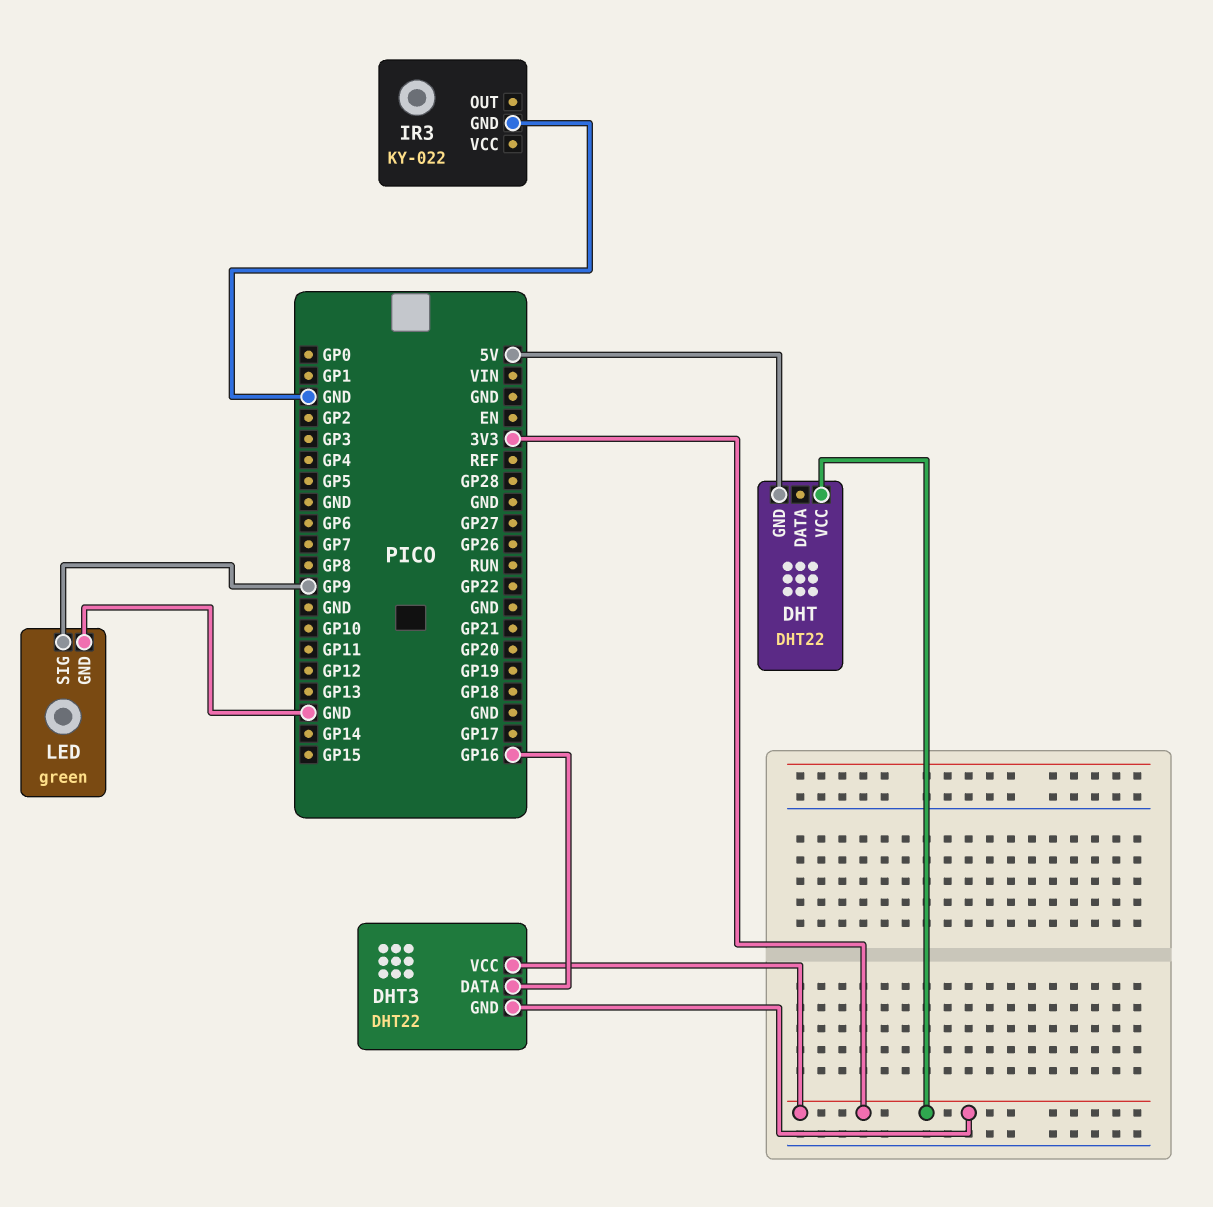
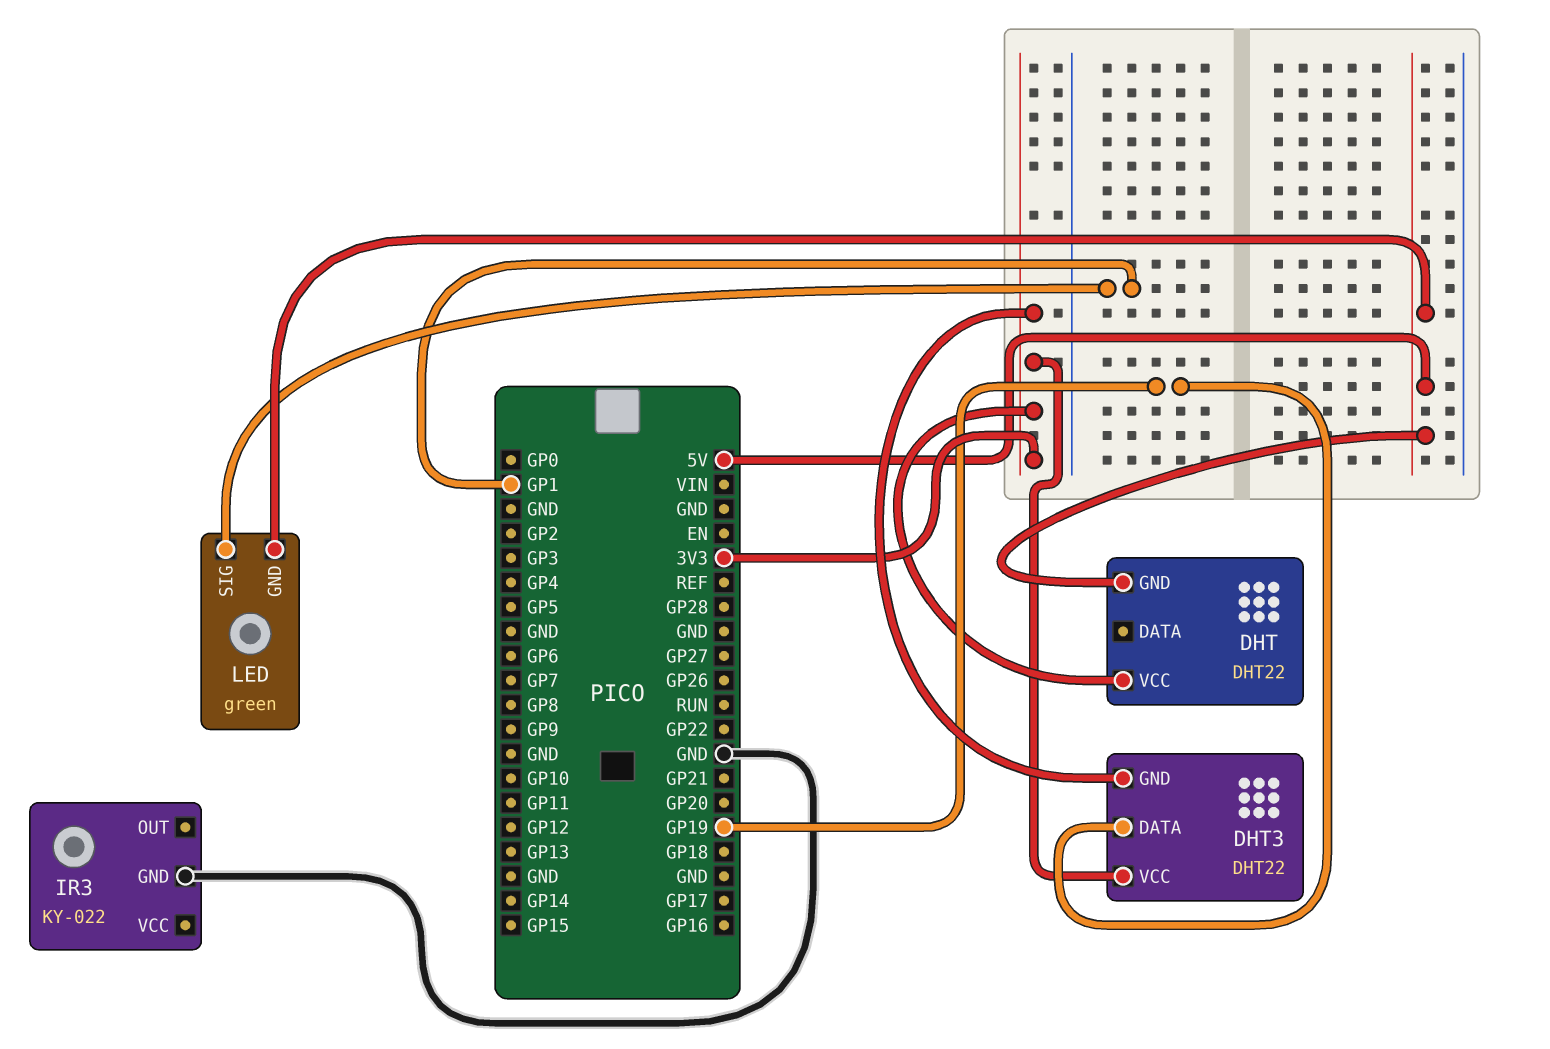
DHT3 pin DATA: GP16 -> GP19
LED pin GND: GND -> 5V
LED pin SIG: GP9 -> GP1

